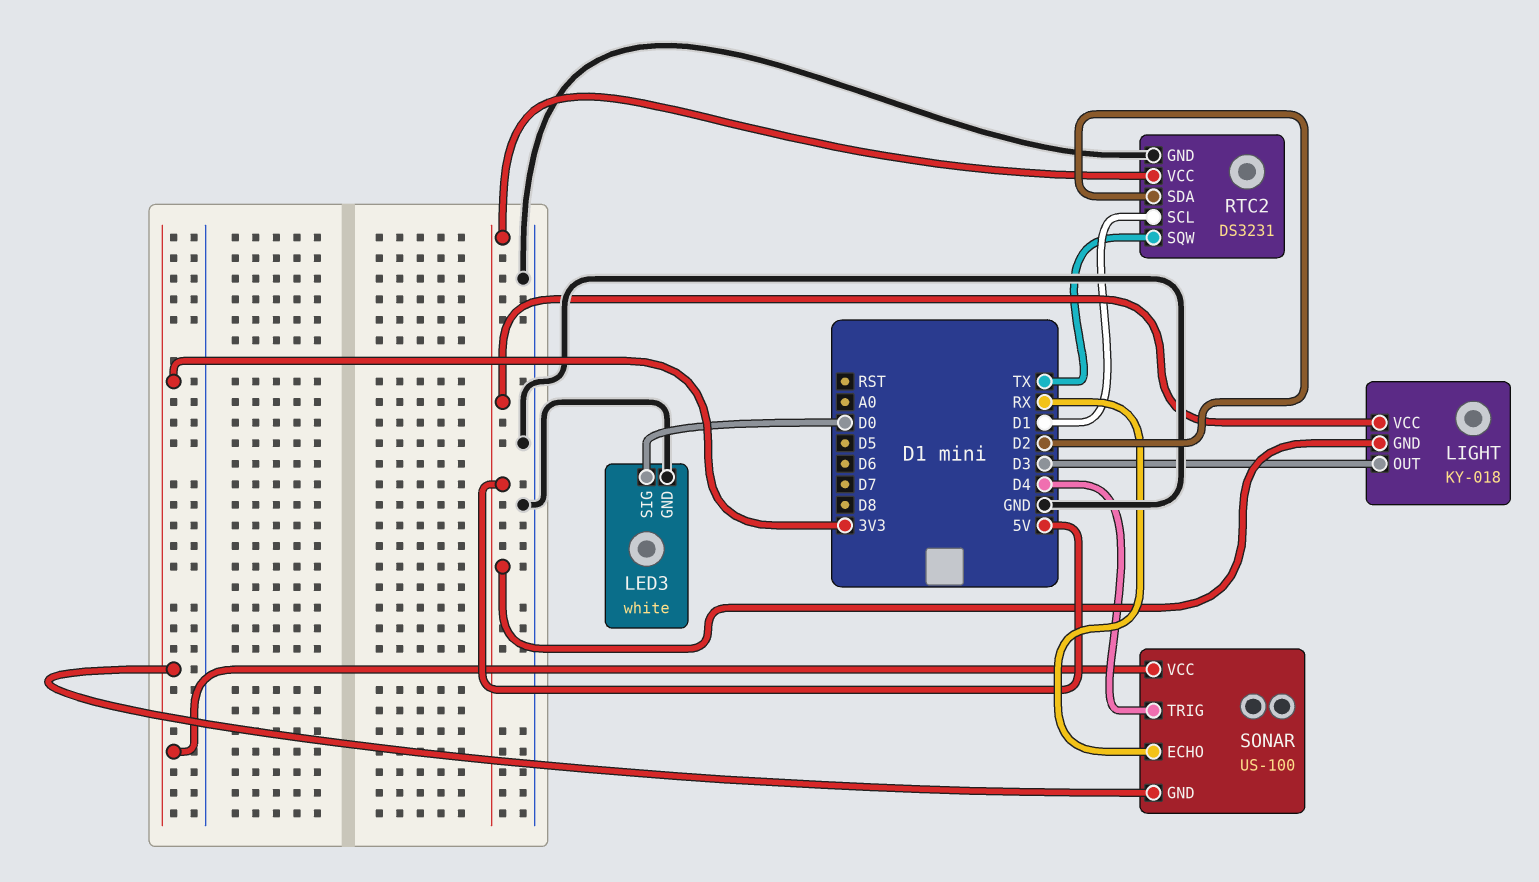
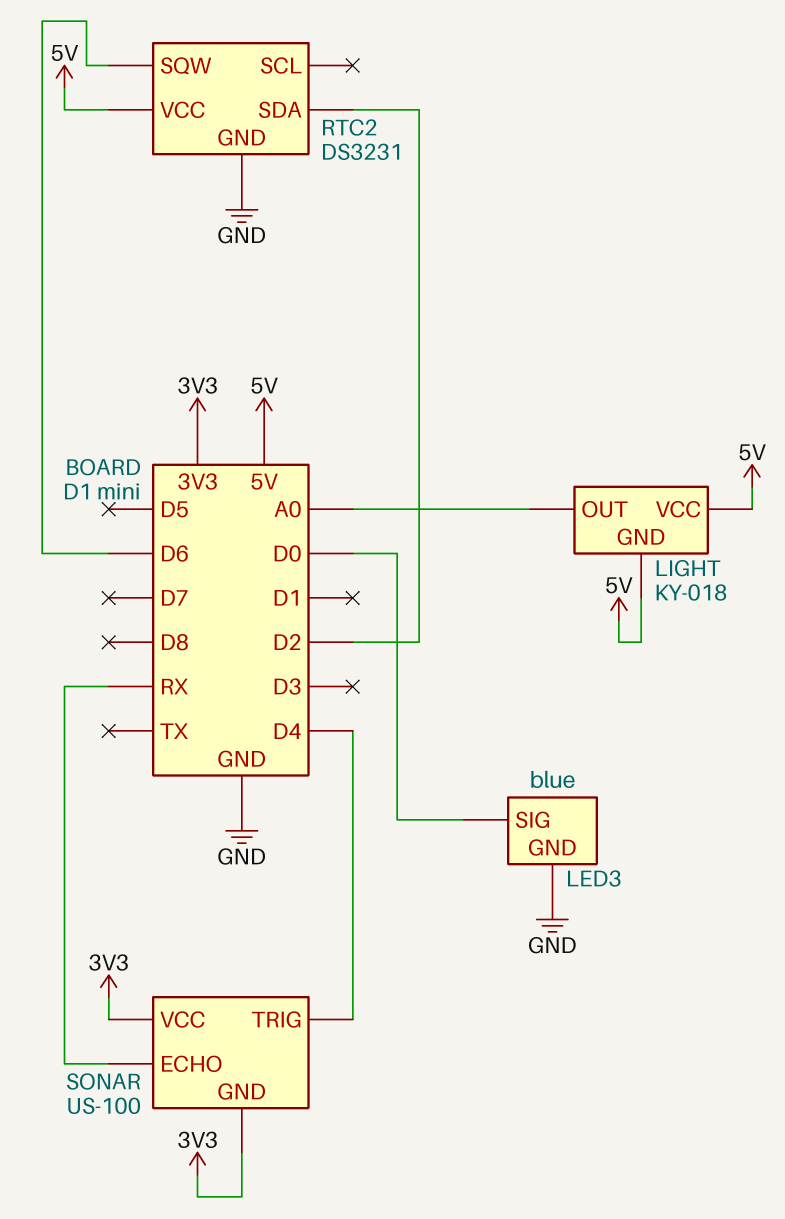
LED3: white -> blue
LIGHT pin OUT: D3 -> A0
RTC2 pin SCL: D1 -> none
RTC2 pin SQW: TX -> D6

